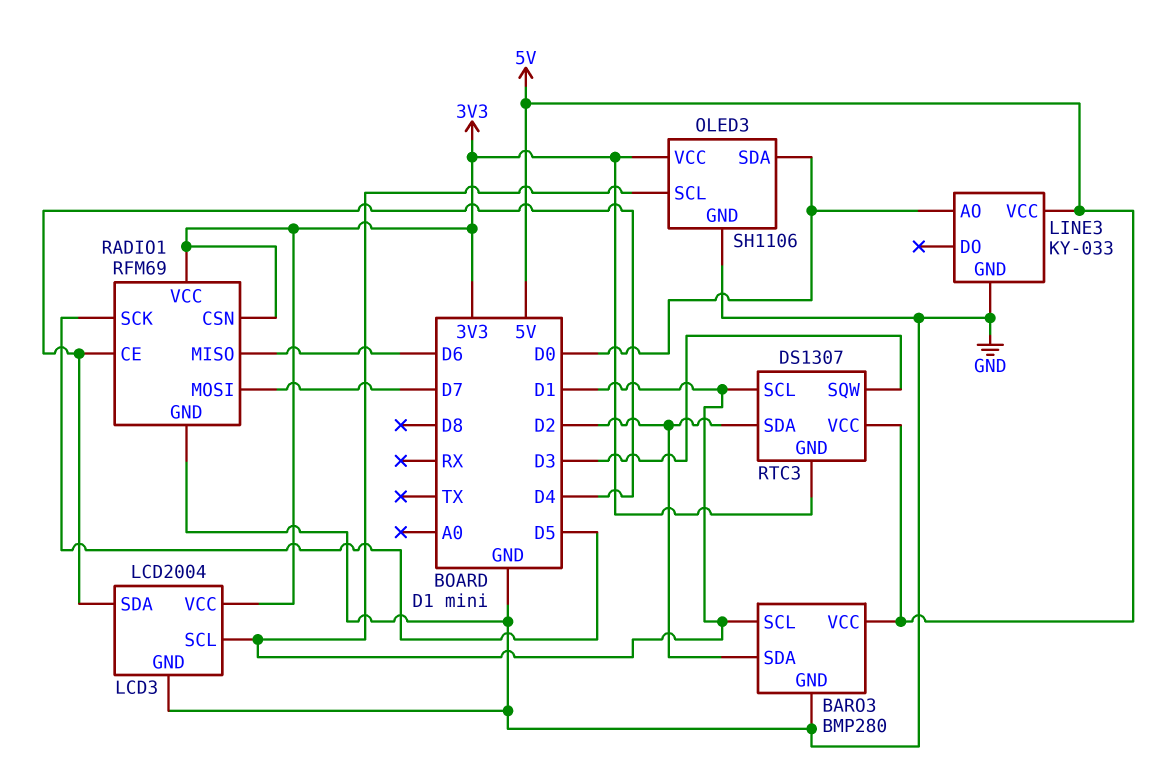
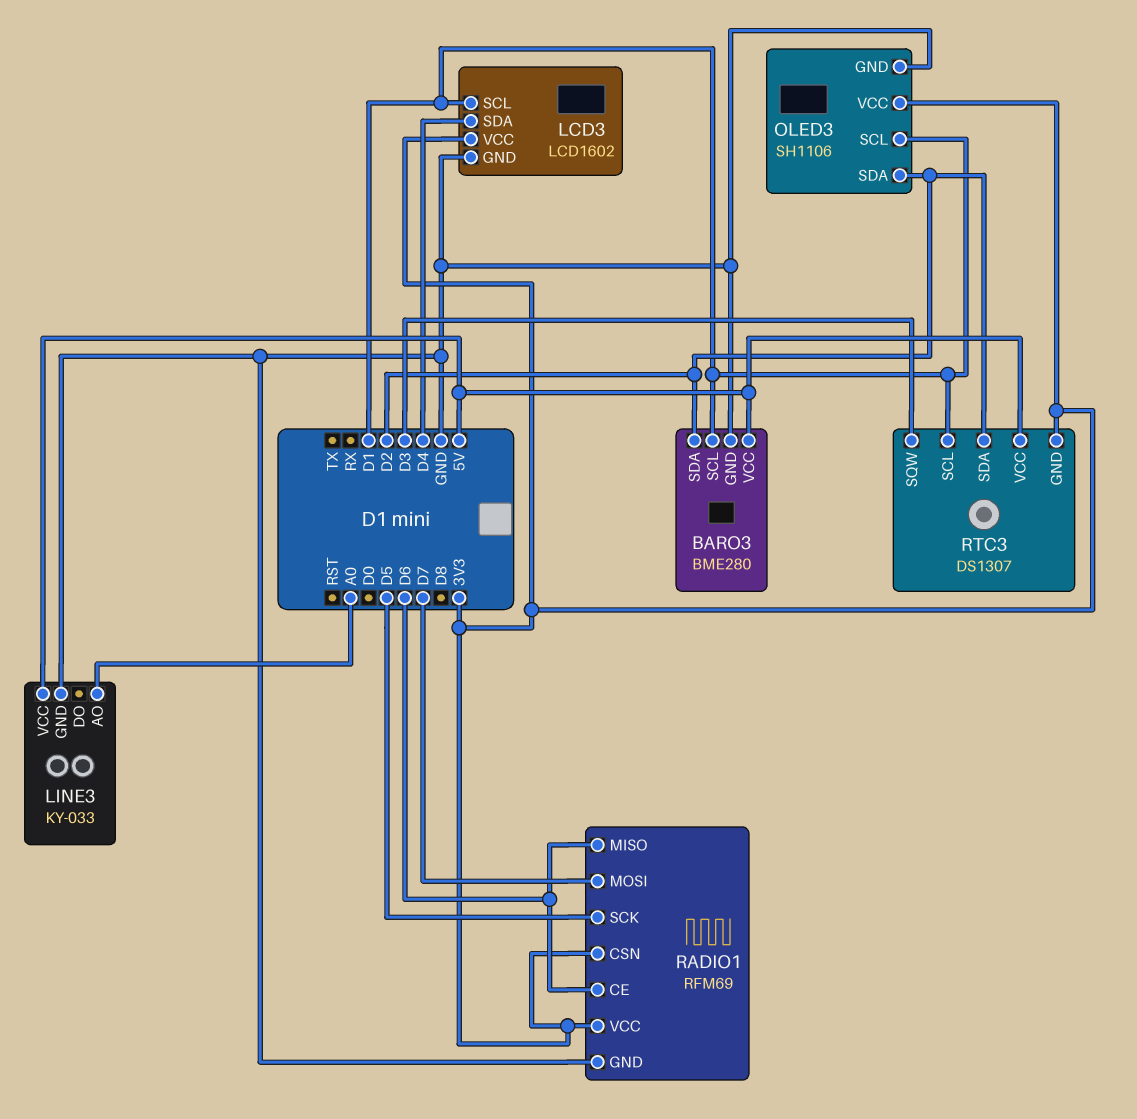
BARO3: BMP280 -> BME280
LCD3: LCD2004 -> LCD1602
LINE3 pin AO: D0 -> A0
OLED3 pin SDA: D0 -> D2
RADIO1 pin CE: D4 -> D6

